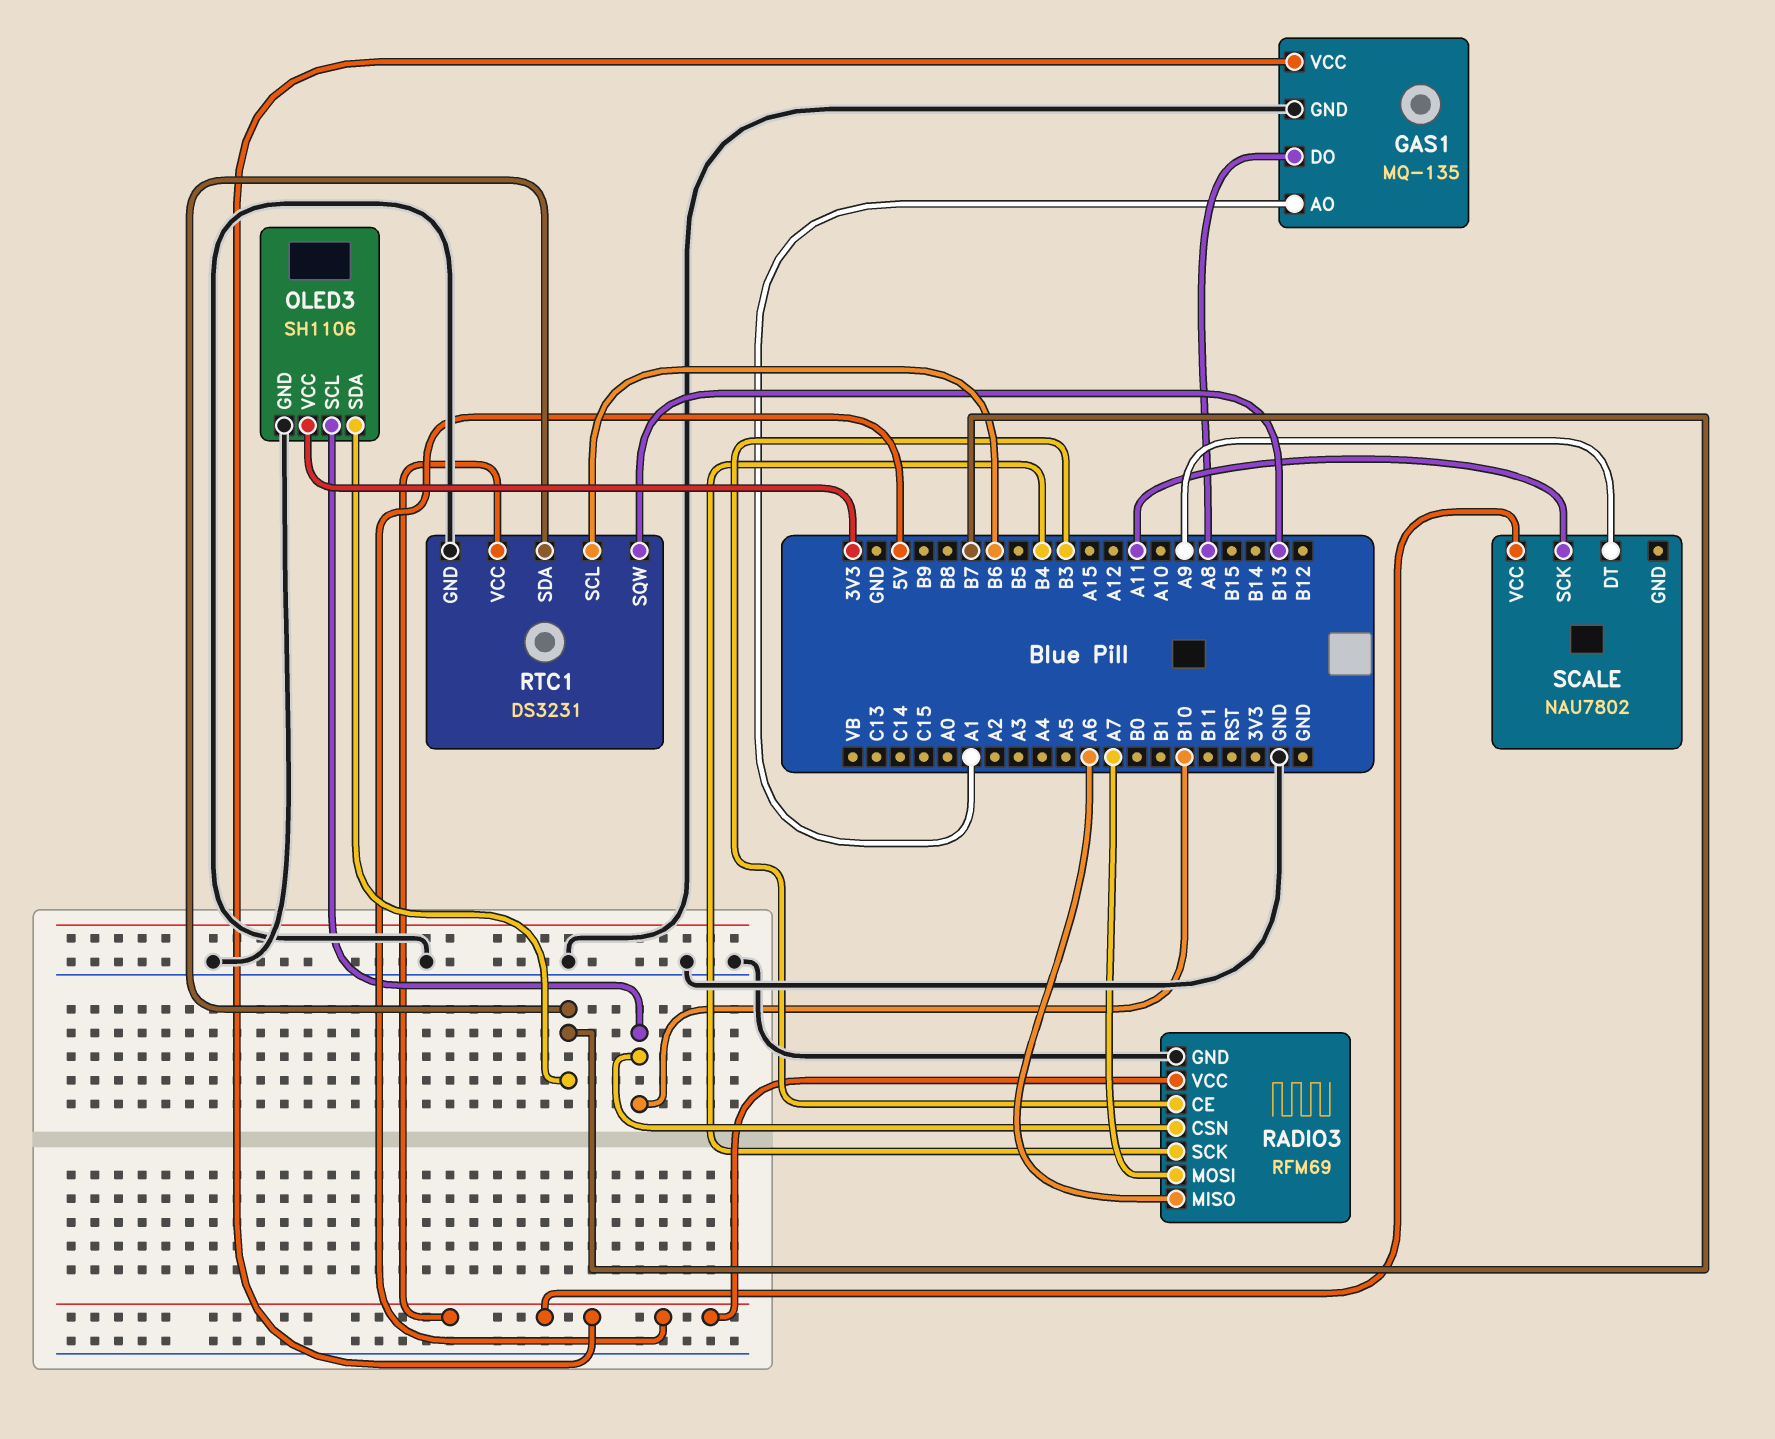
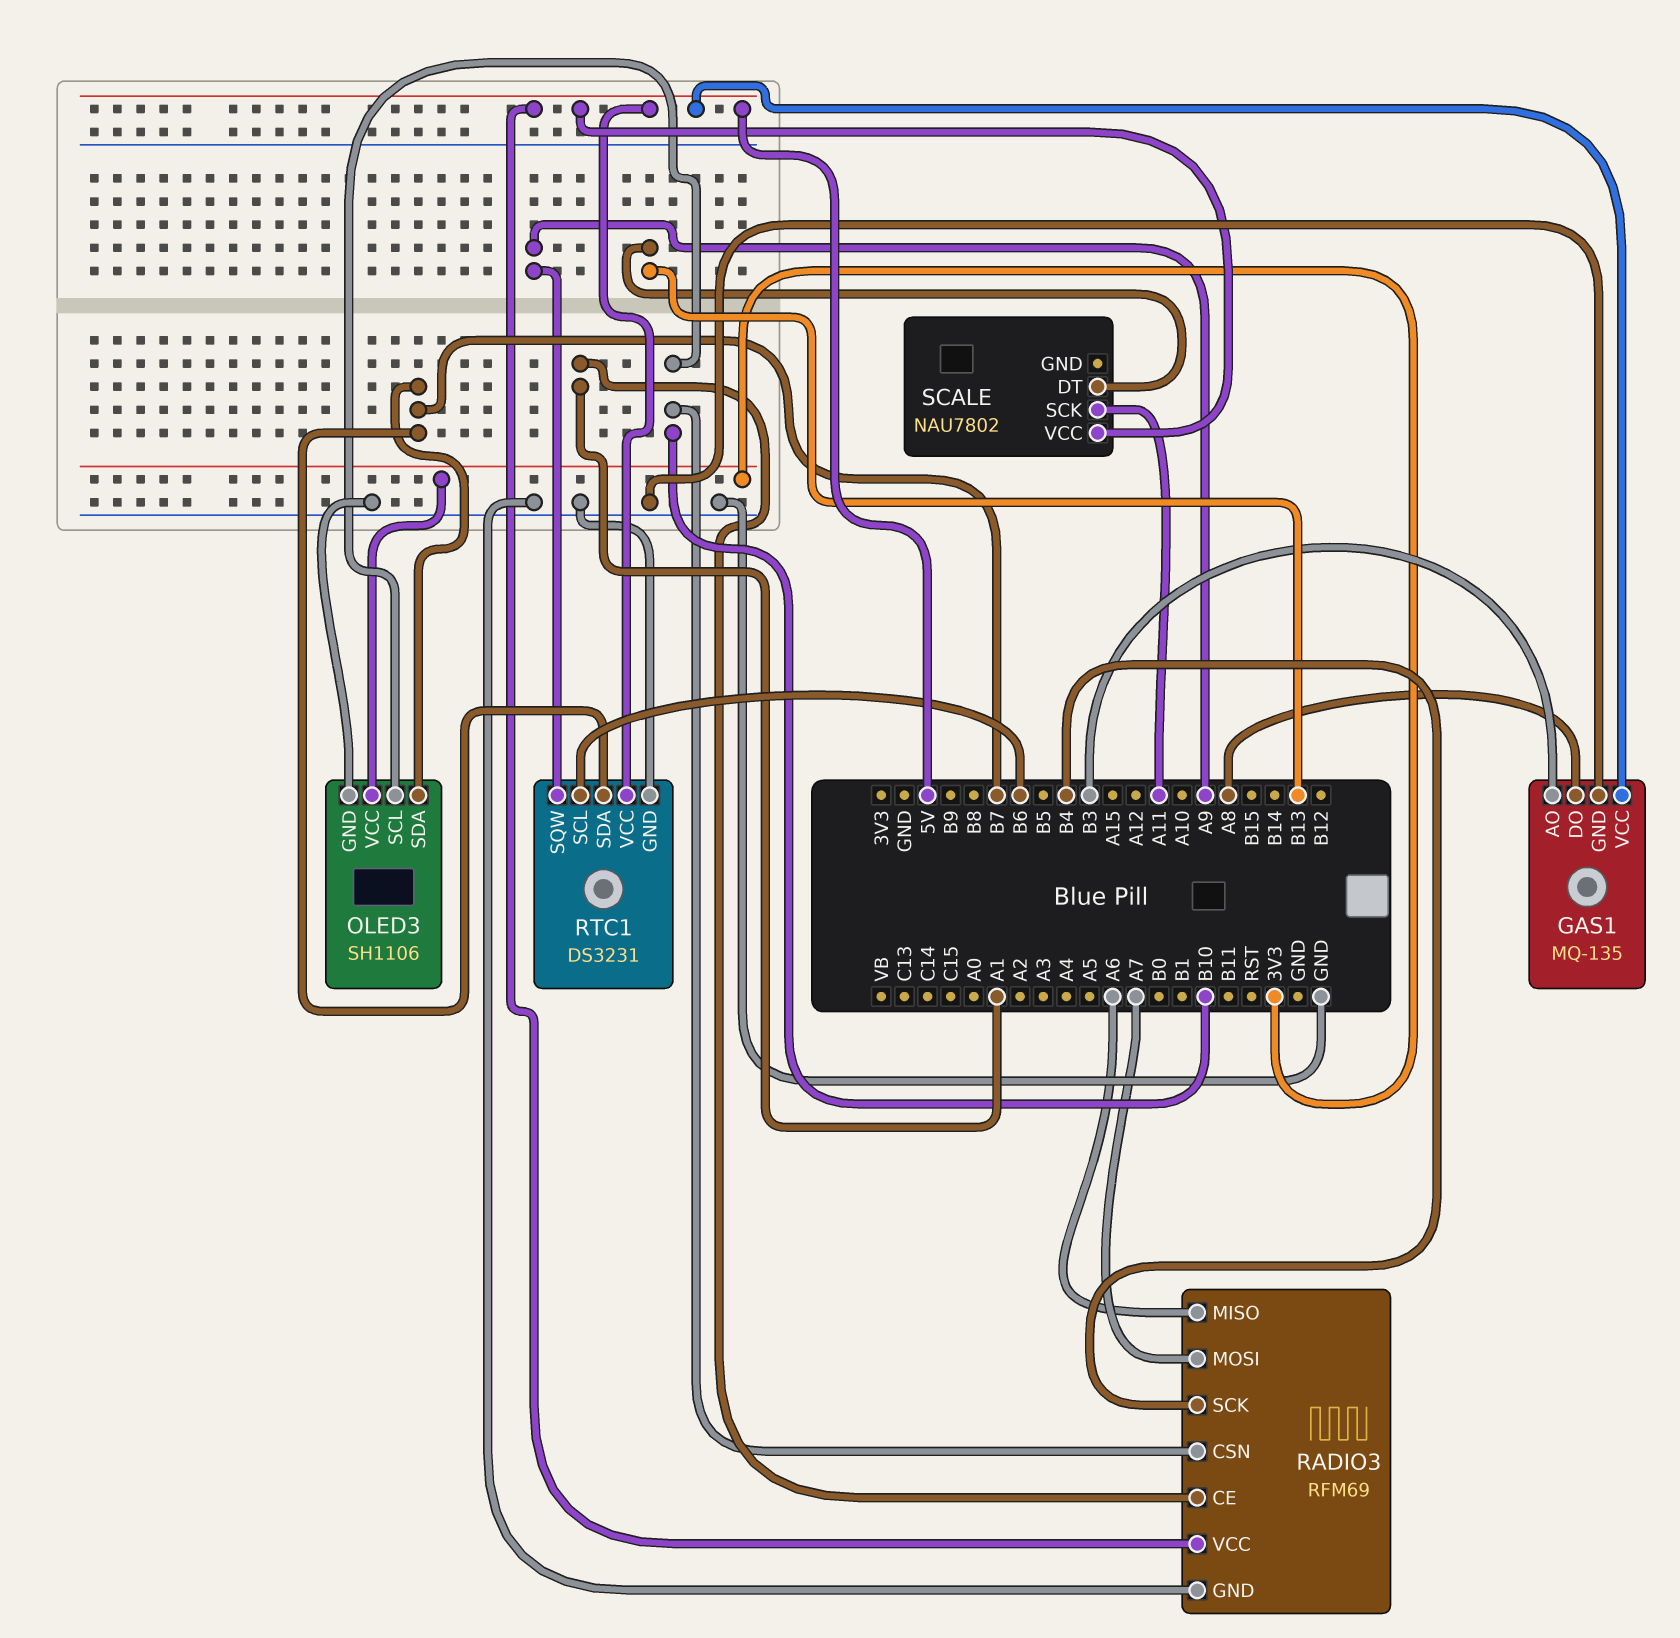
GAS1 pin AO: A1 -> B3
RADIO3 pin CE: B3 -> A1
RTC1 pin SQW: B13 -> A9
SCALE pin DT: A9 -> B13

